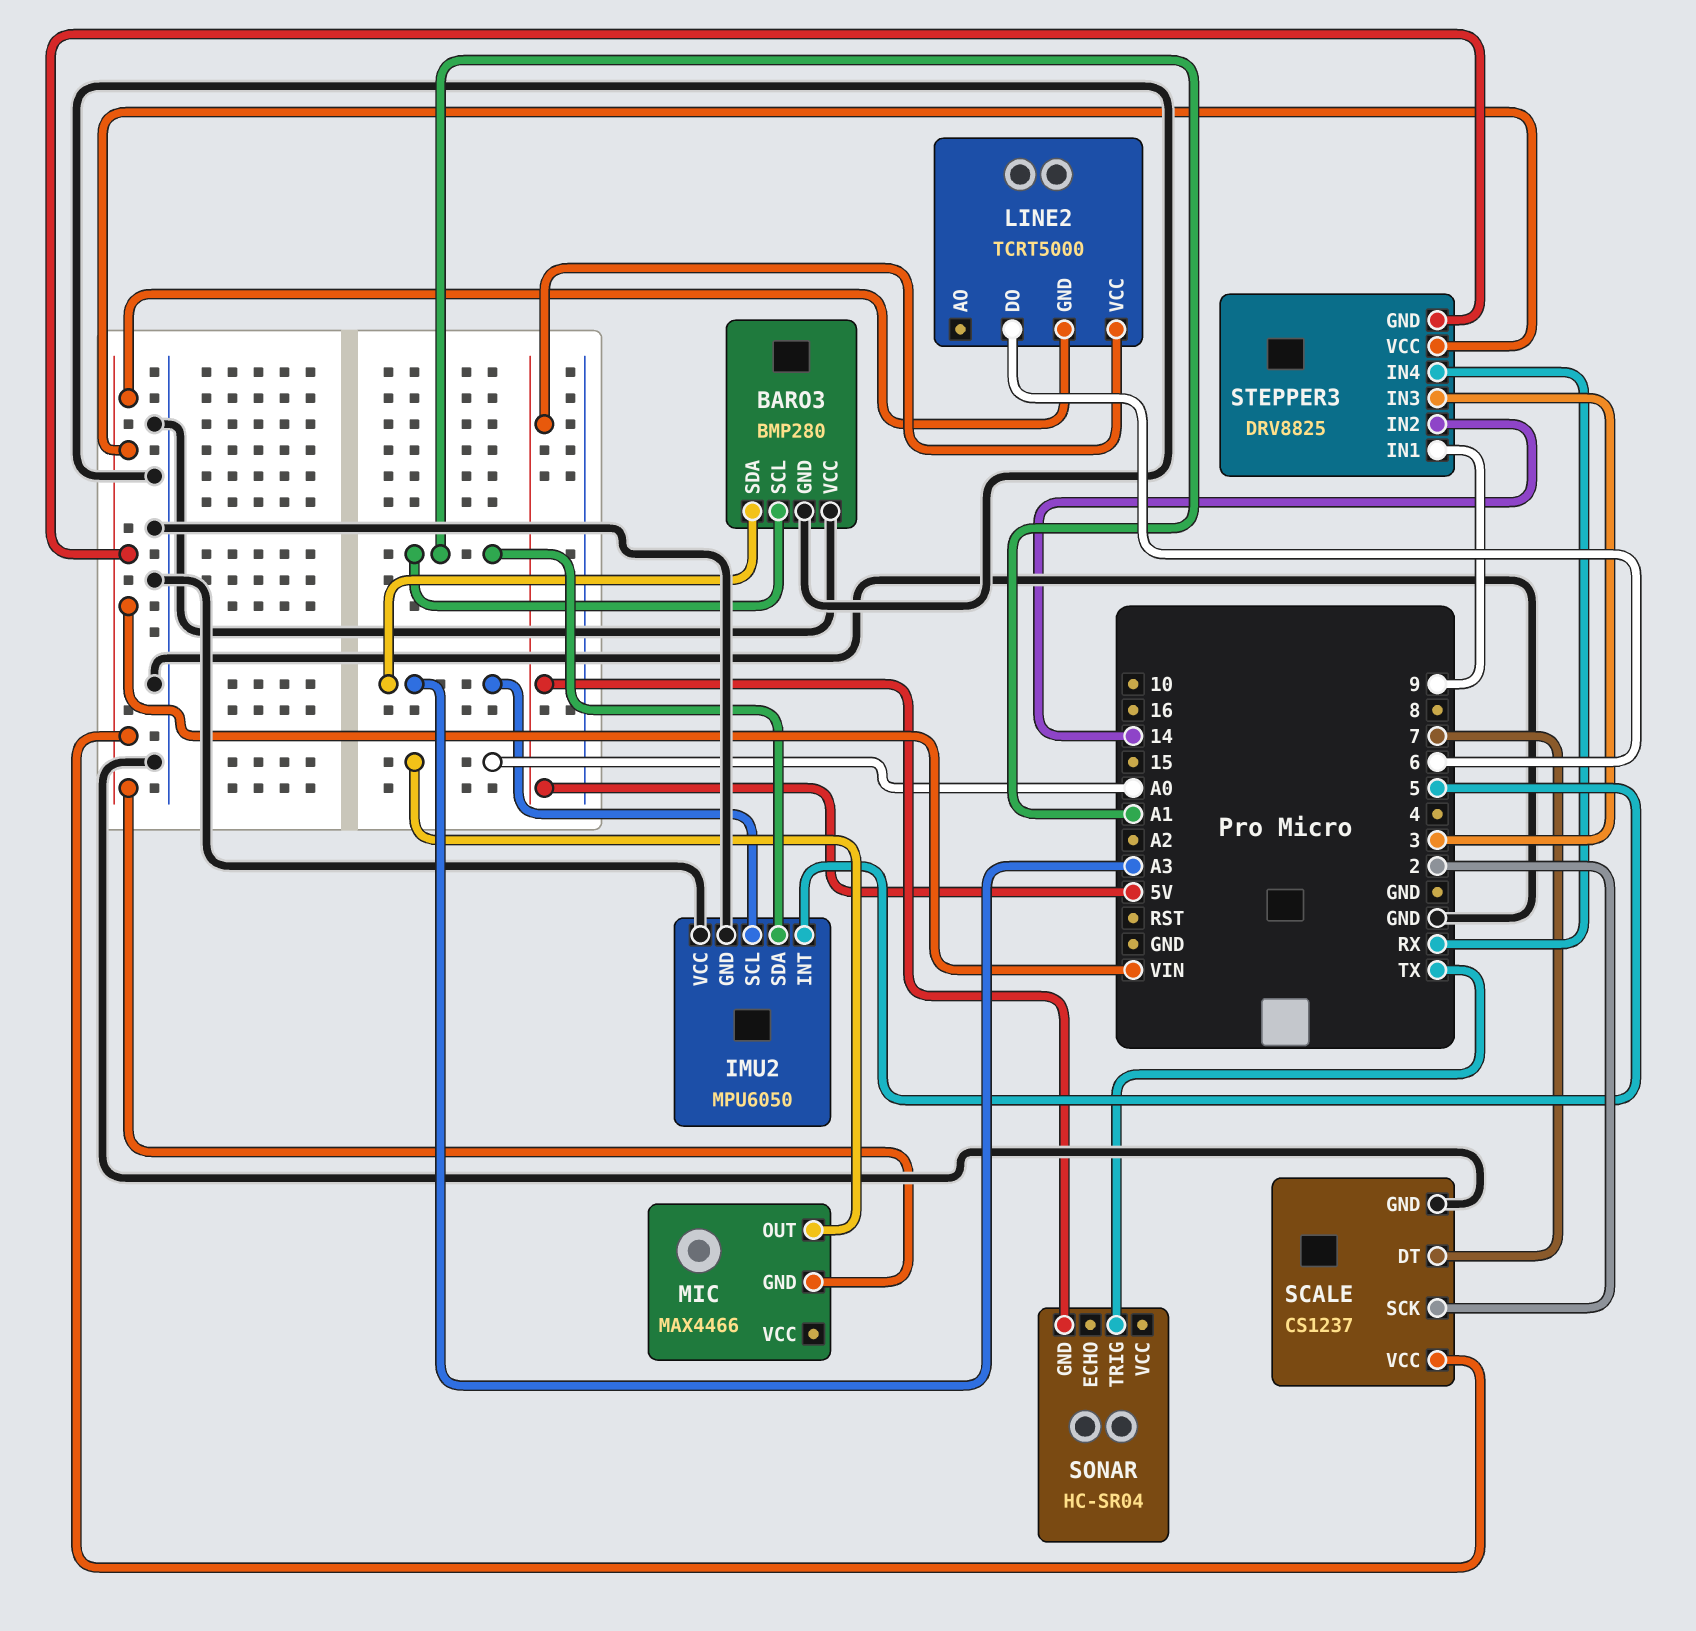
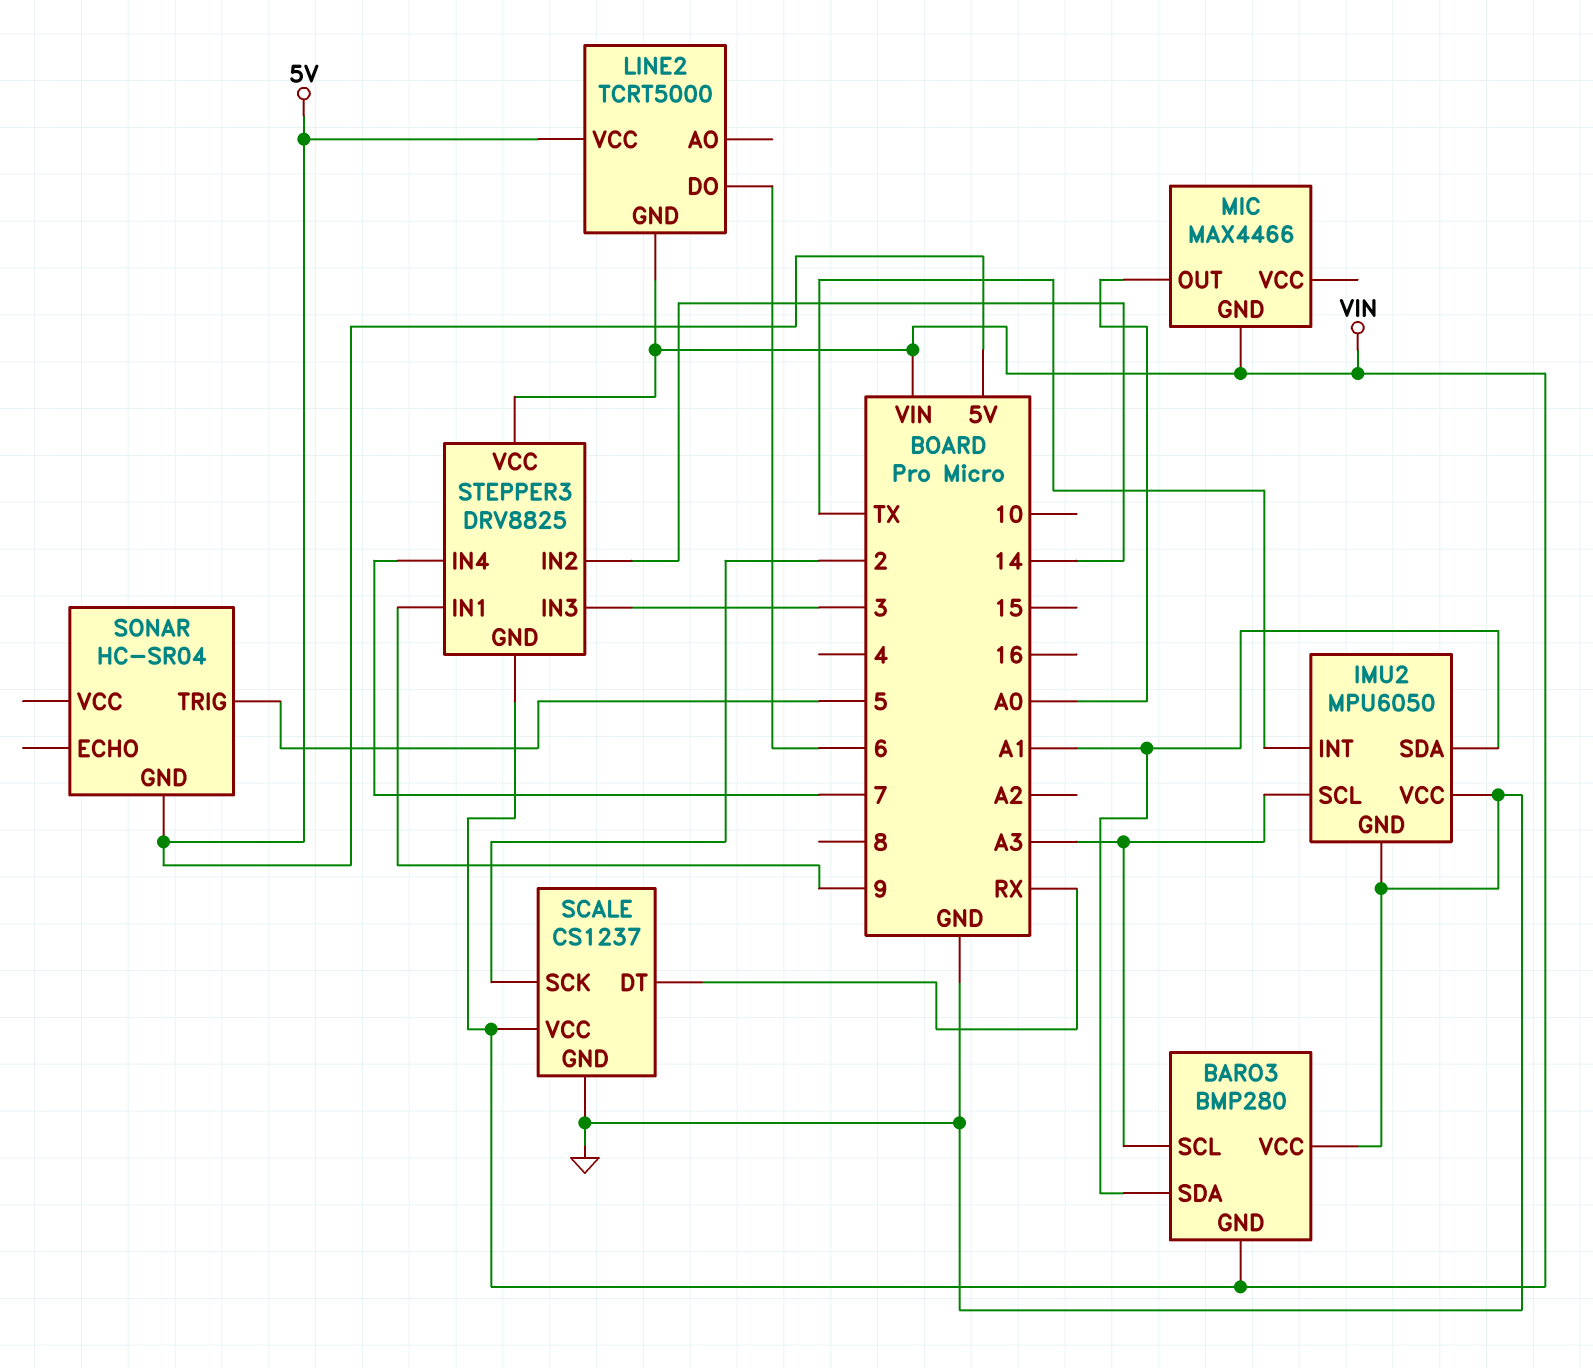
BARO3 pin GND: GND -> VIN
BARO3 pin SCL: A1 -> A3
BARO3 pin SDA: A3 -> A1
IMU2 pin INT: 5 -> TX
SCALE pin DT: 7 -> RX
SONAR pin TRIG: TX -> 5
STEPPER3 pin IN4: RX -> 7

